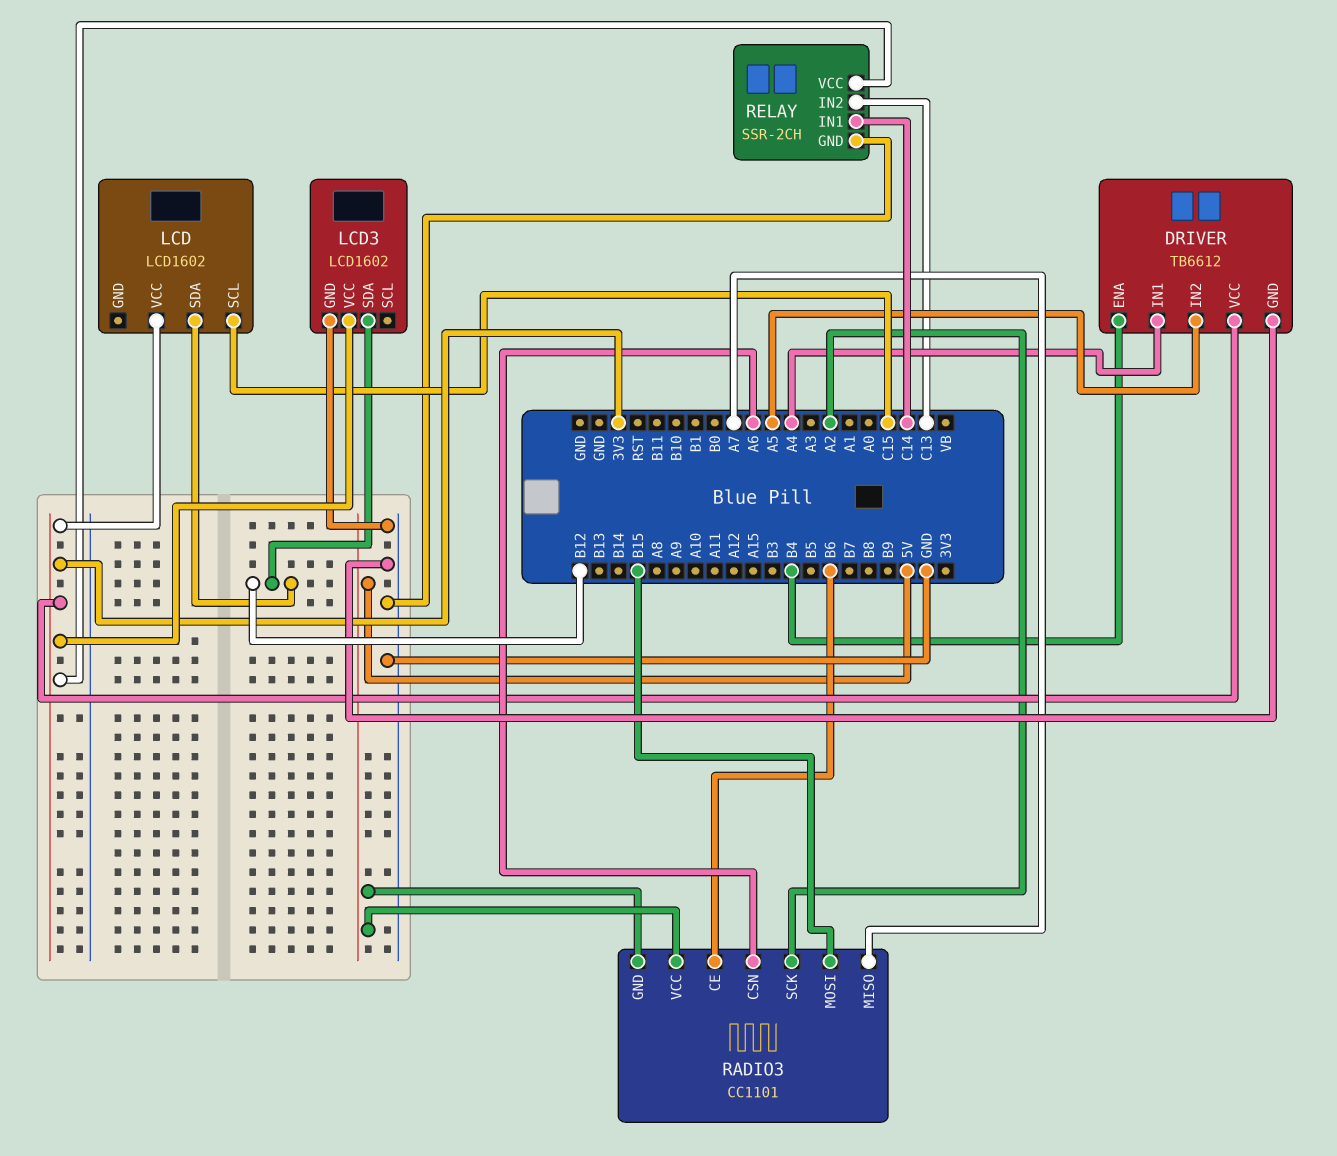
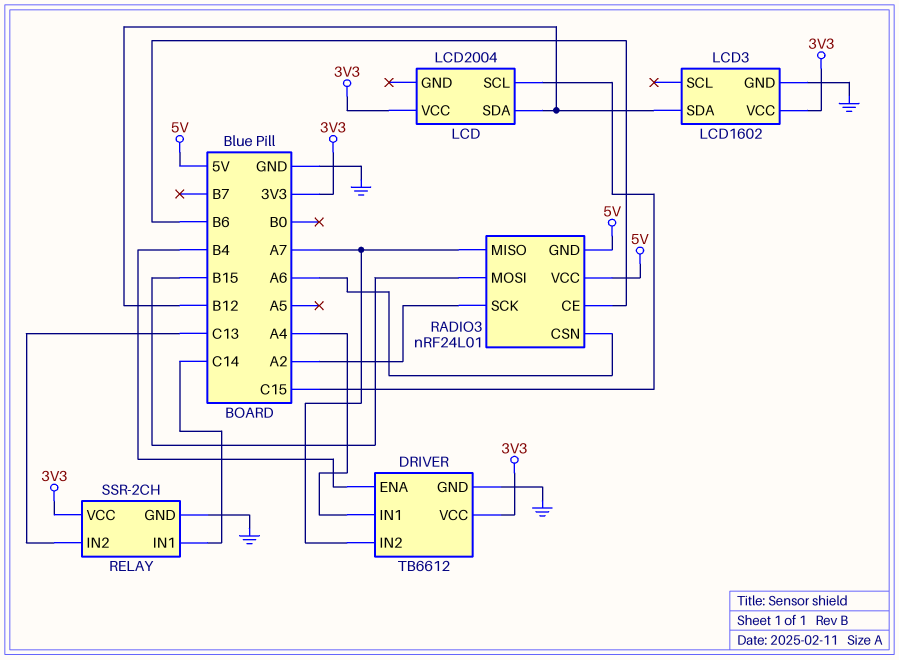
DRIVER pin IN2: A5 -> A7
LCD: LCD1602 -> LCD2004
RADIO3: CC1101 -> nRF24L01

